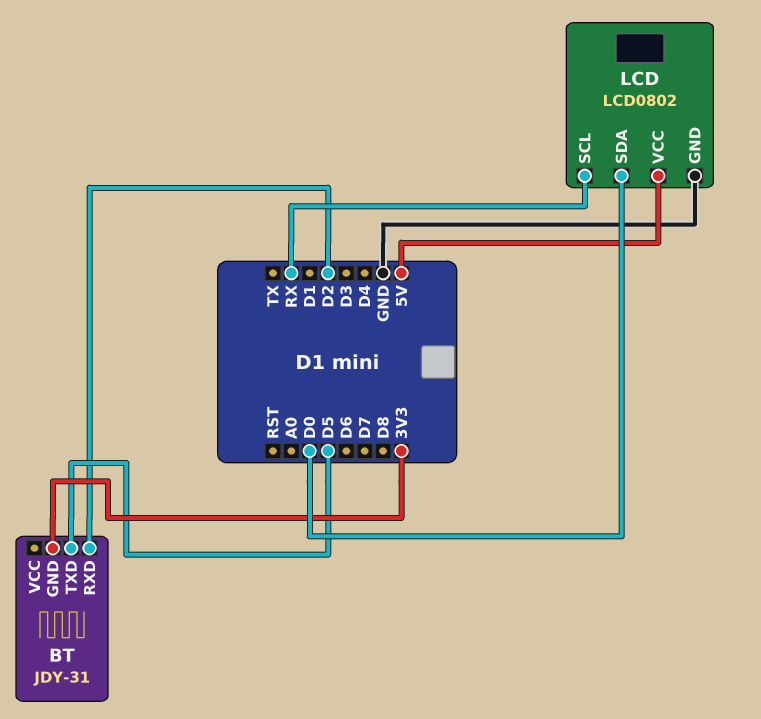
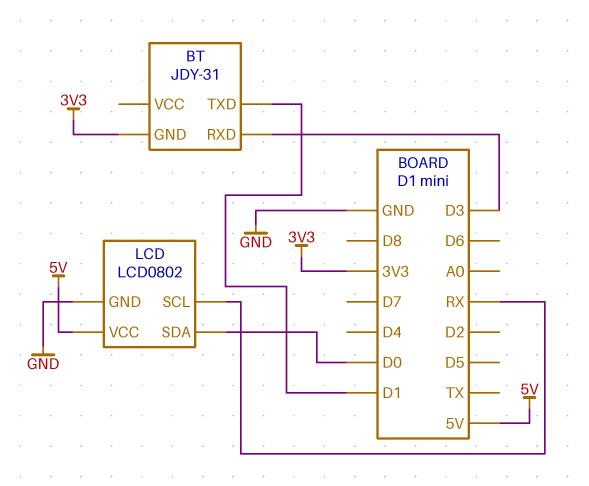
BT pin RXD: D2 -> D3
BT pin TXD: D5 -> D1

